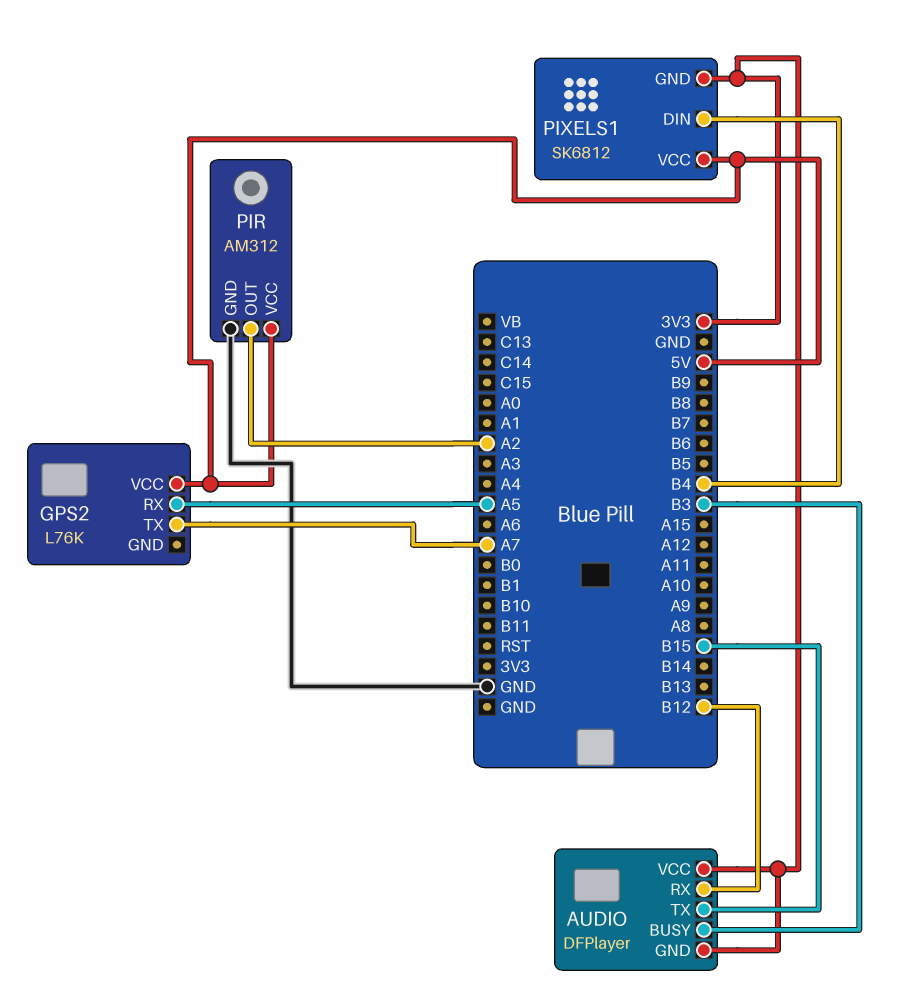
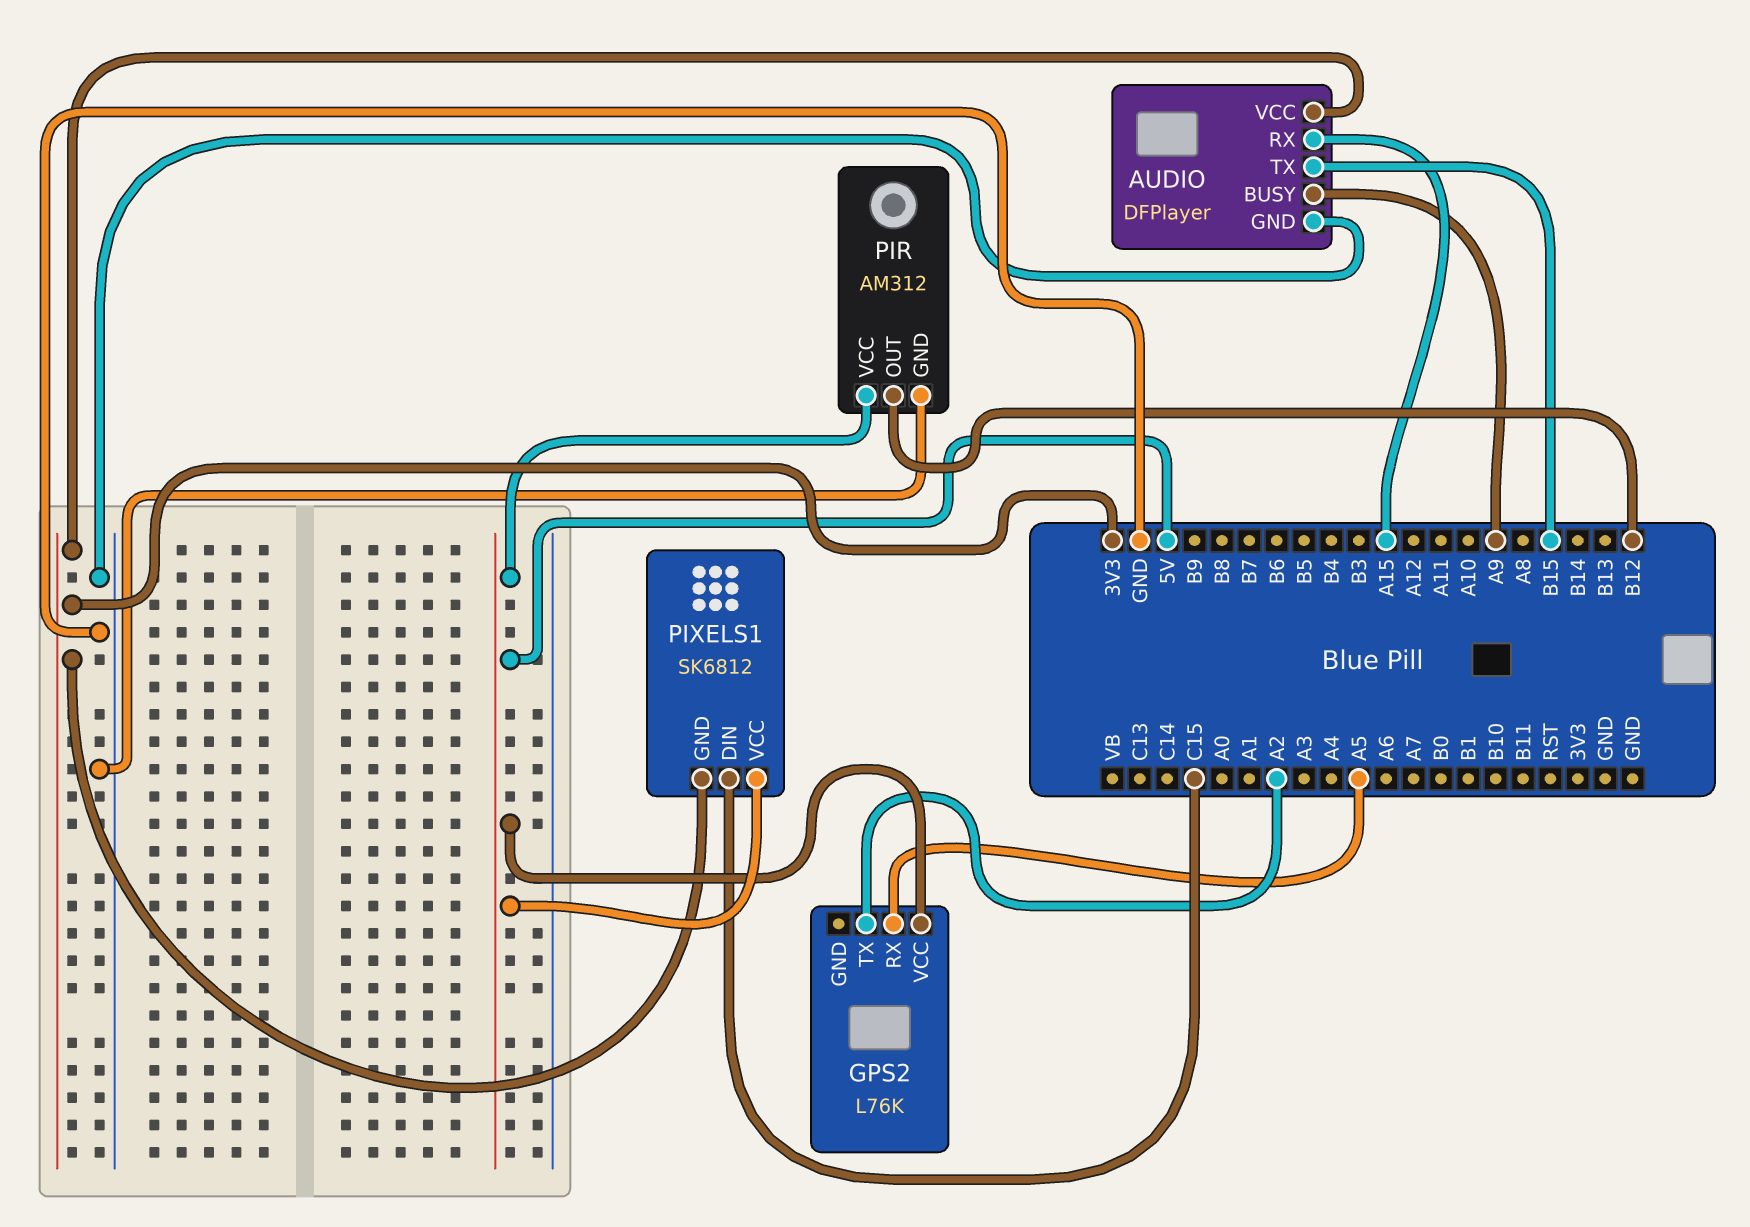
AUDIO pin BUSY: B3 -> A9
AUDIO pin GND: 3V3 -> GND
AUDIO pin RX: B12 -> A15
GPS2 pin TX: A7 -> A2
PIR pin OUT: A2 -> B12
PIXELS1 pin DIN: B4 -> C15

